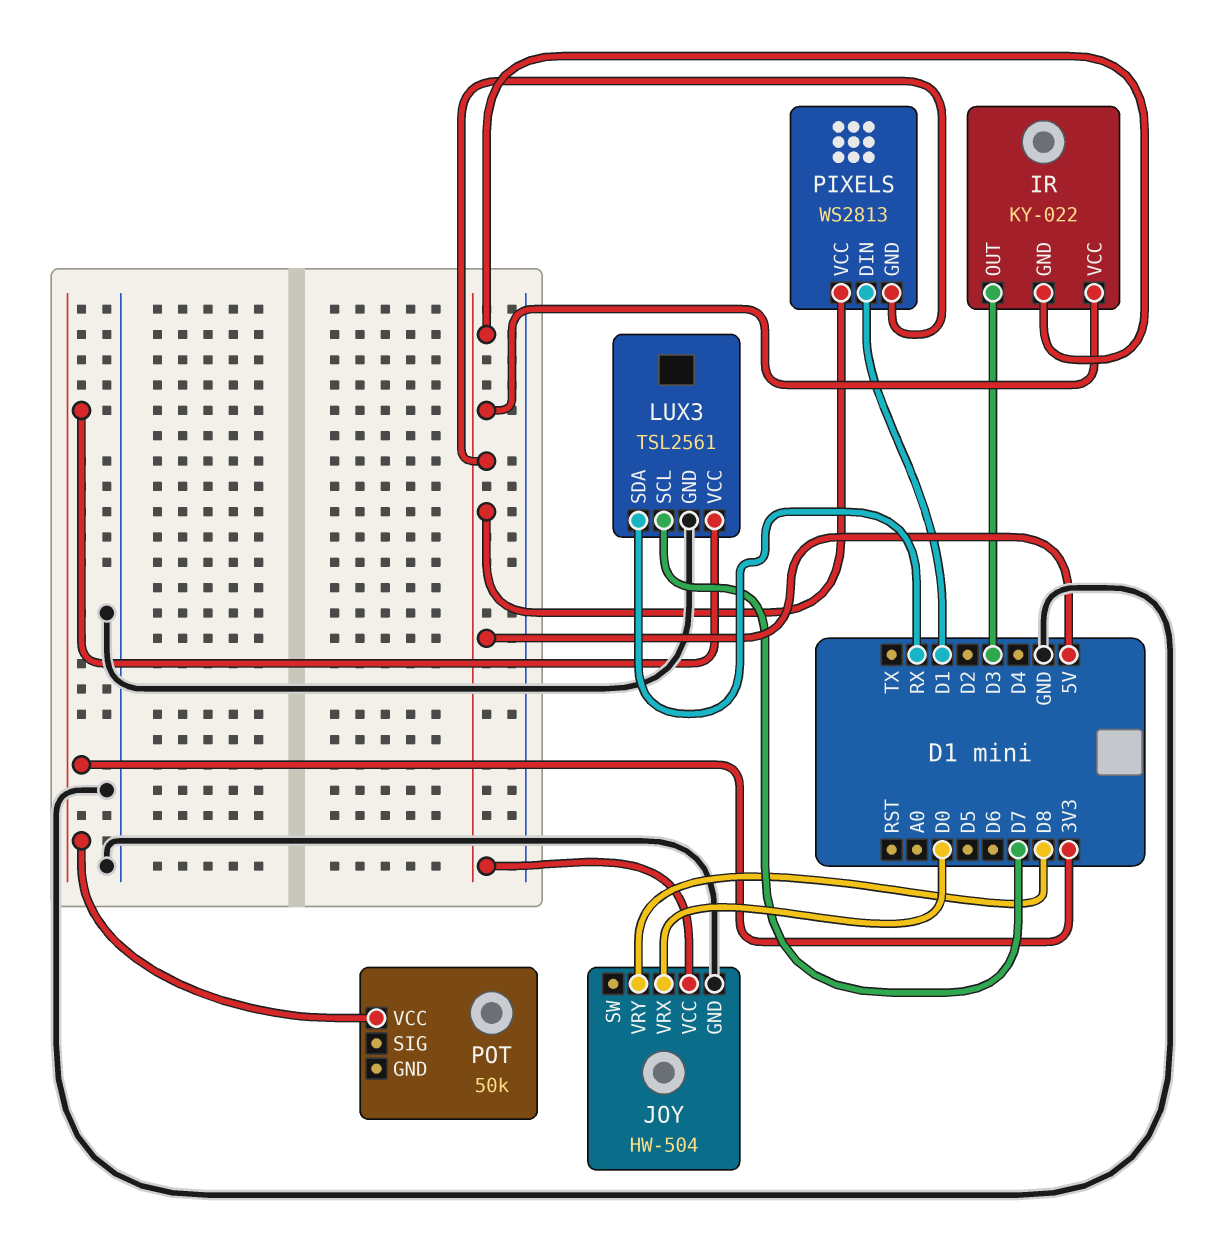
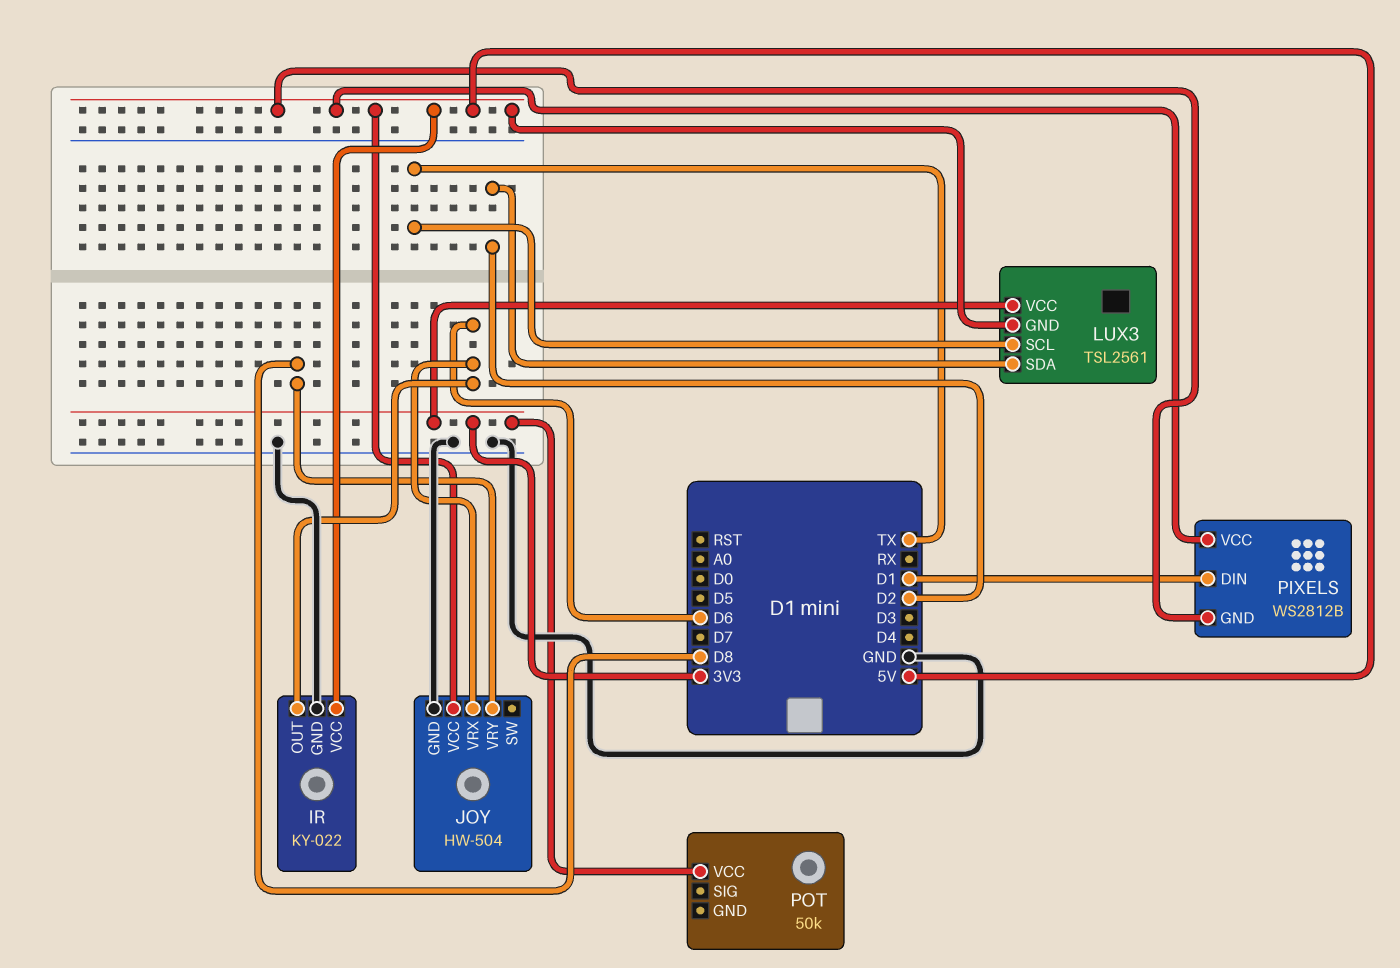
IR pin GND: 5V -> GND
IR pin OUT: D3 -> D6
JOY pin VRX: D0 -> D6
LUX3 pin GND: GND -> 5V
LUX3 pin SCL: D7 -> TX
LUX3 pin SDA: RX -> D2
PIXELS: WS2813 -> WS2812B

